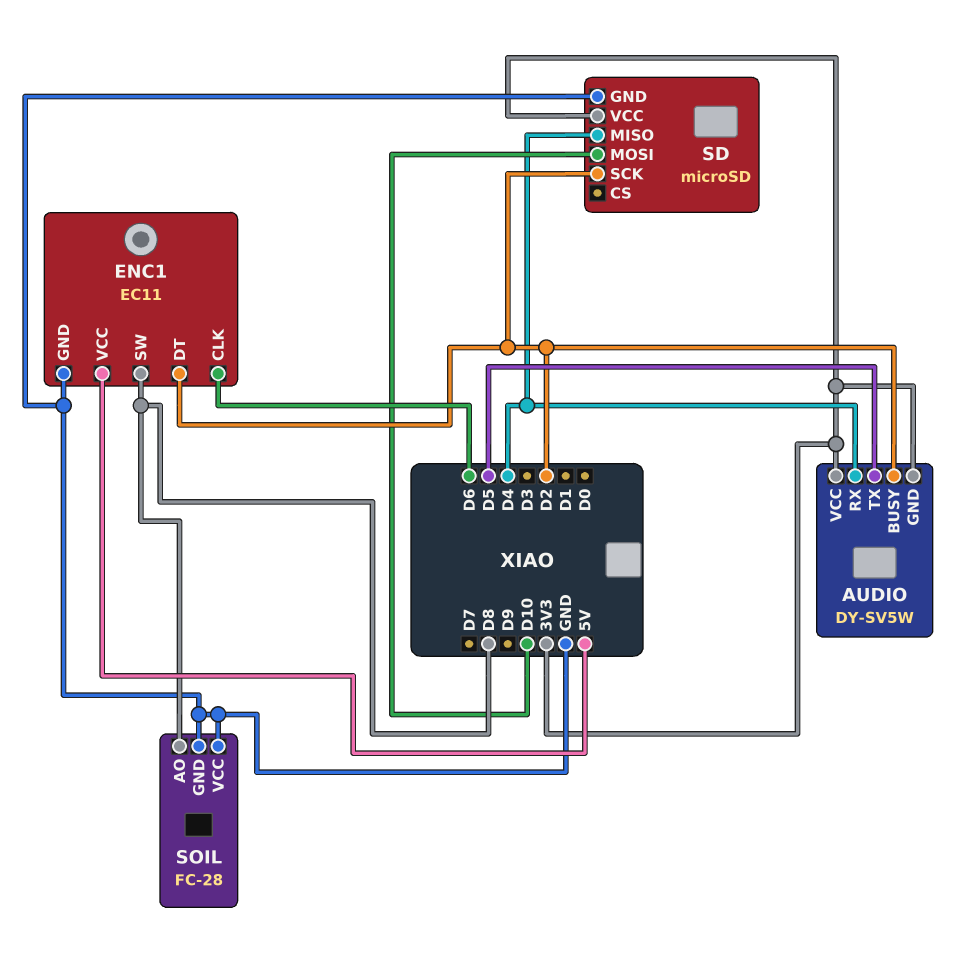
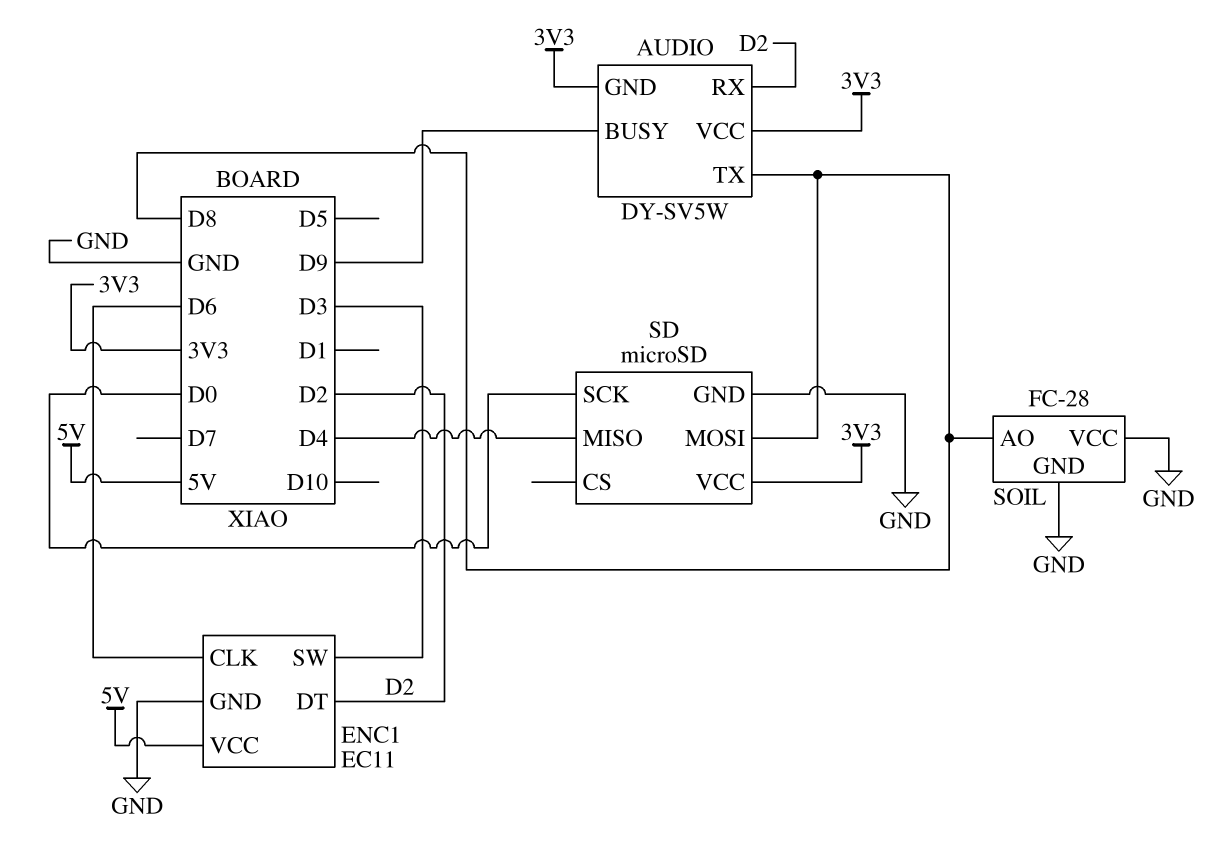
AUDIO pin BUSY: D2 -> D9
AUDIO pin RX: D4 -> D2
AUDIO pin TX: D5 -> D8
ENC1 pin SW: D8 -> D3
SD pin MOSI: D10 -> D8
SD pin SCK: D2 -> D0

